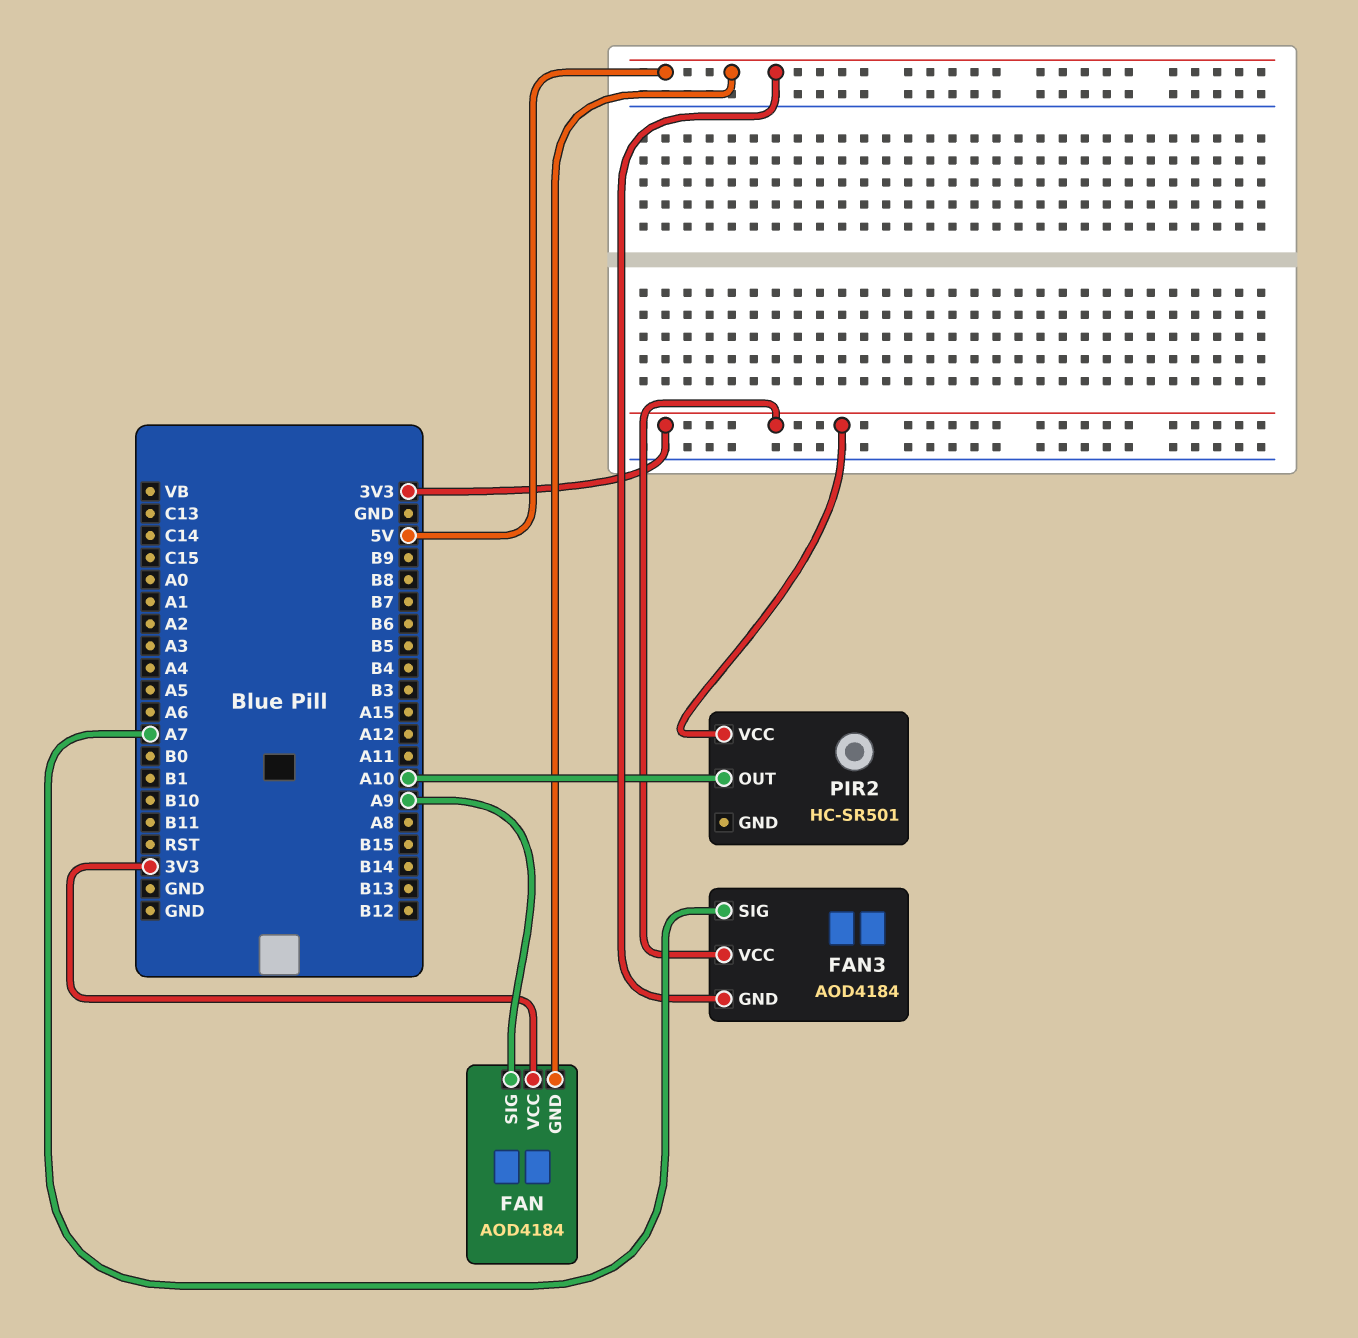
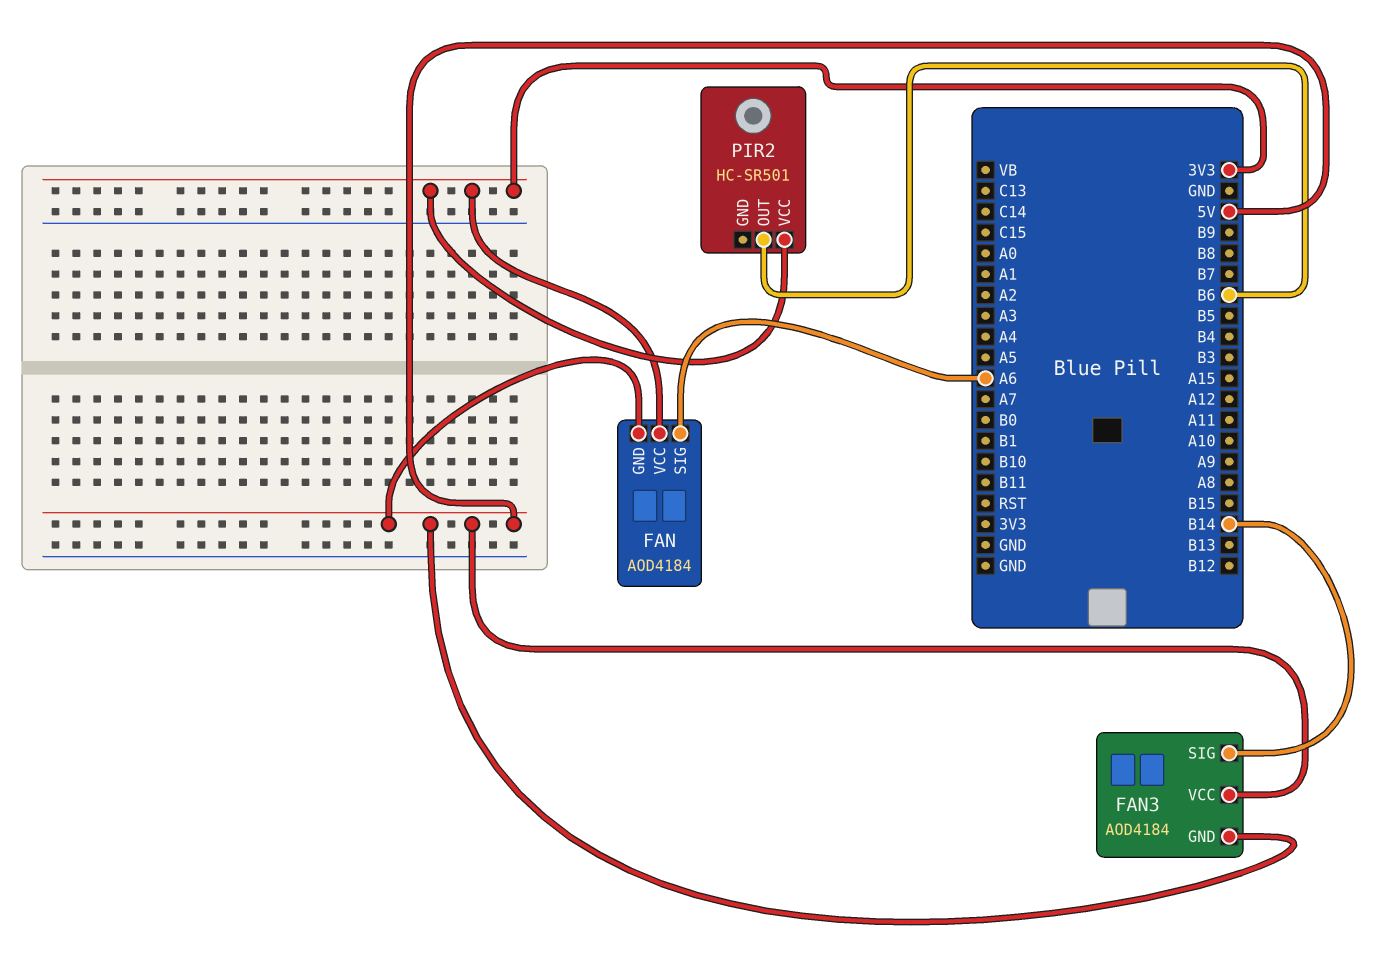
FAN pin SIG: A9 -> A6
FAN3 pin SIG: A7 -> B14
FAN3 pin VCC: 3V3 -> 5V
PIR2 pin OUT: A10 -> B6

